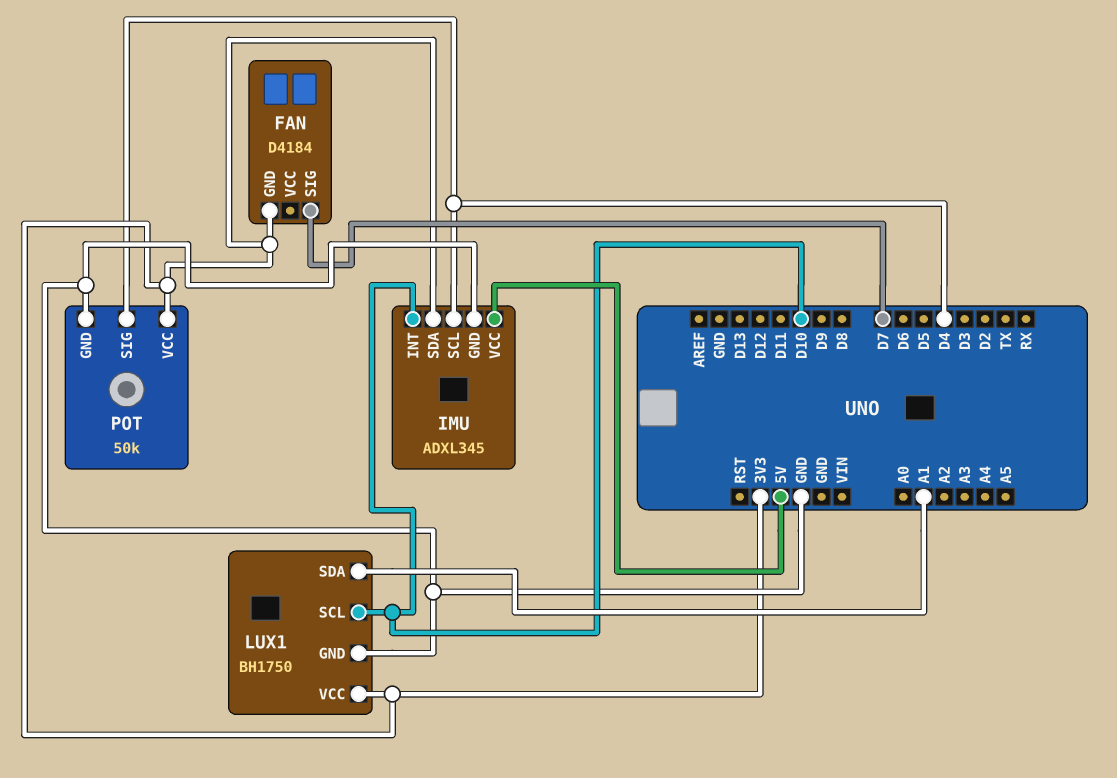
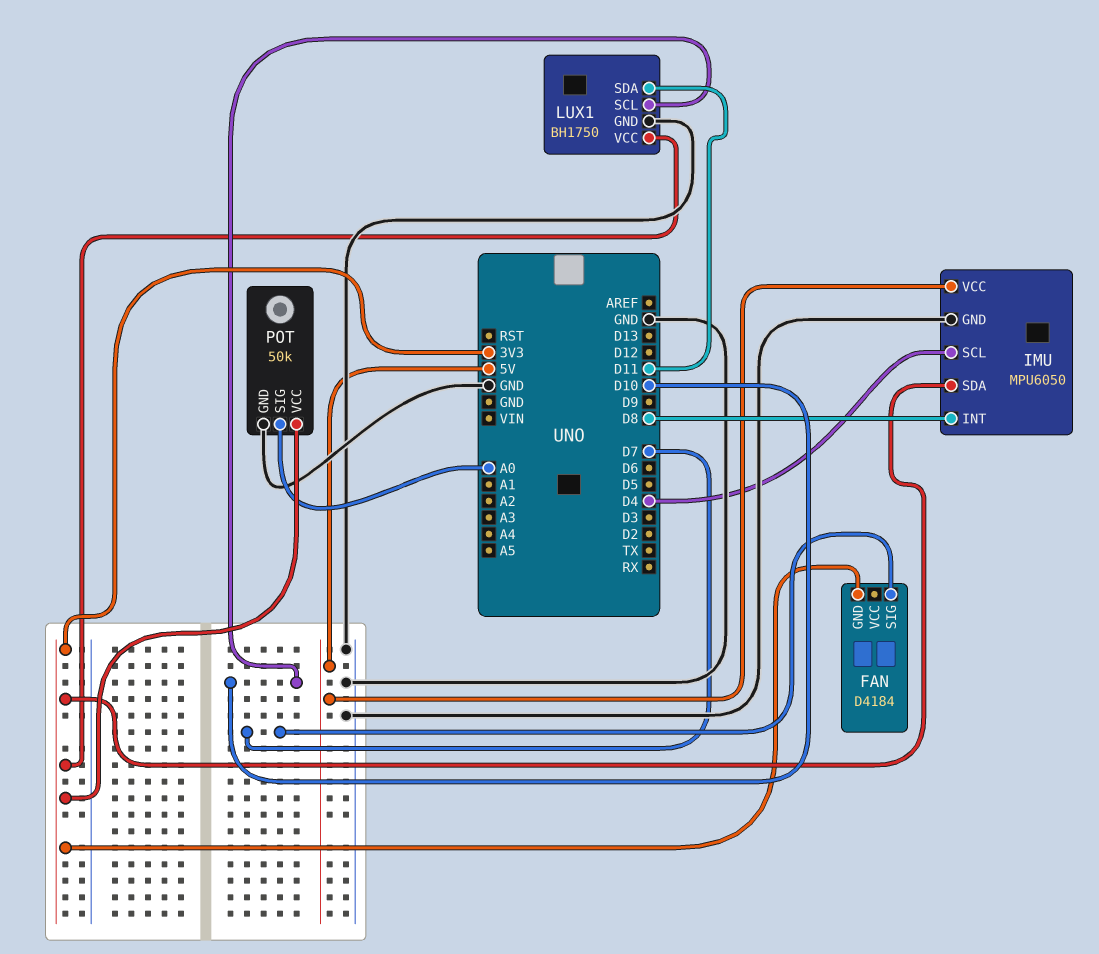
IMU: ADXL345 -> MPU6050
IMU pin INT: D10 -> D8
LUX1 pin SDA: A1 -> D11
POT pin SIG: D4 -> A0

